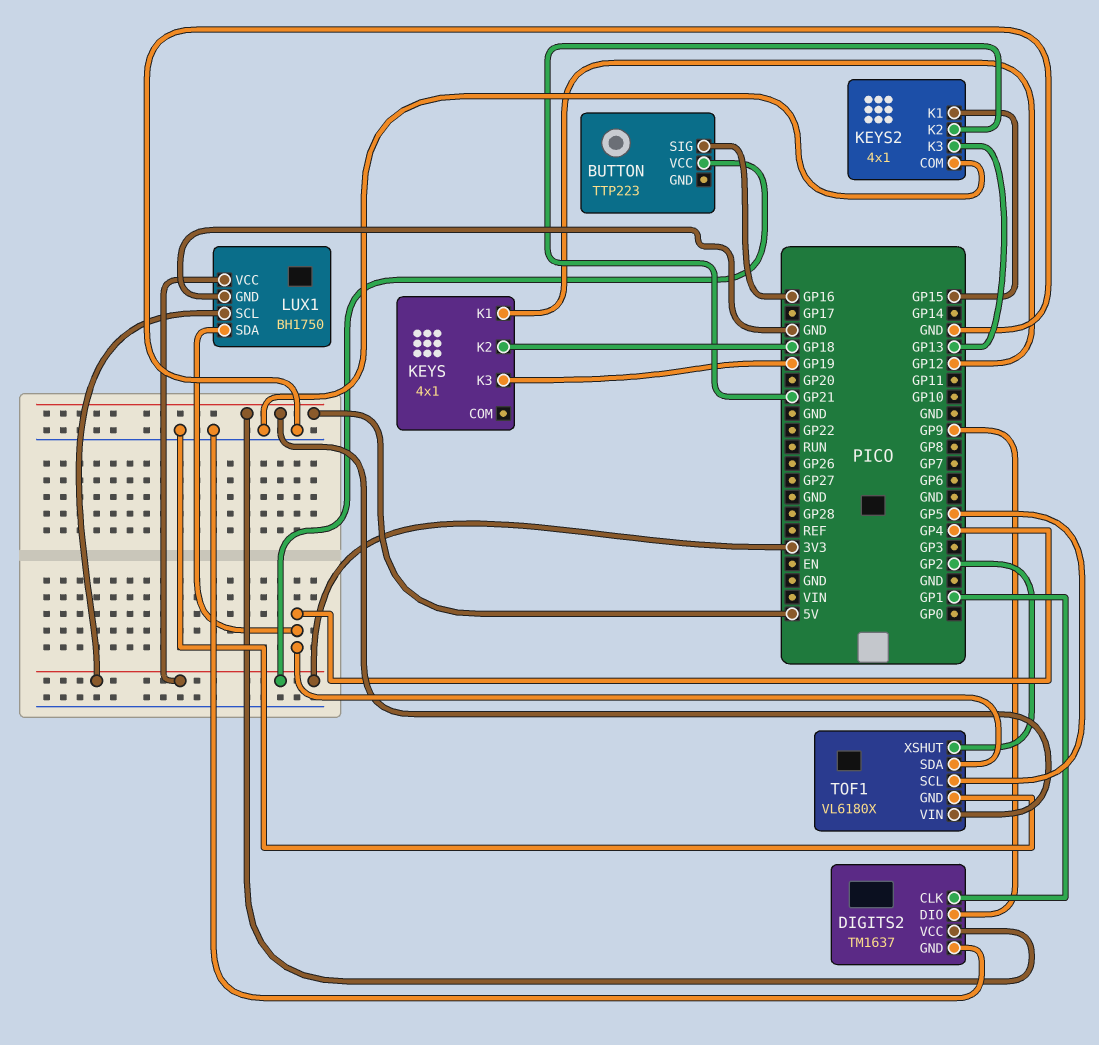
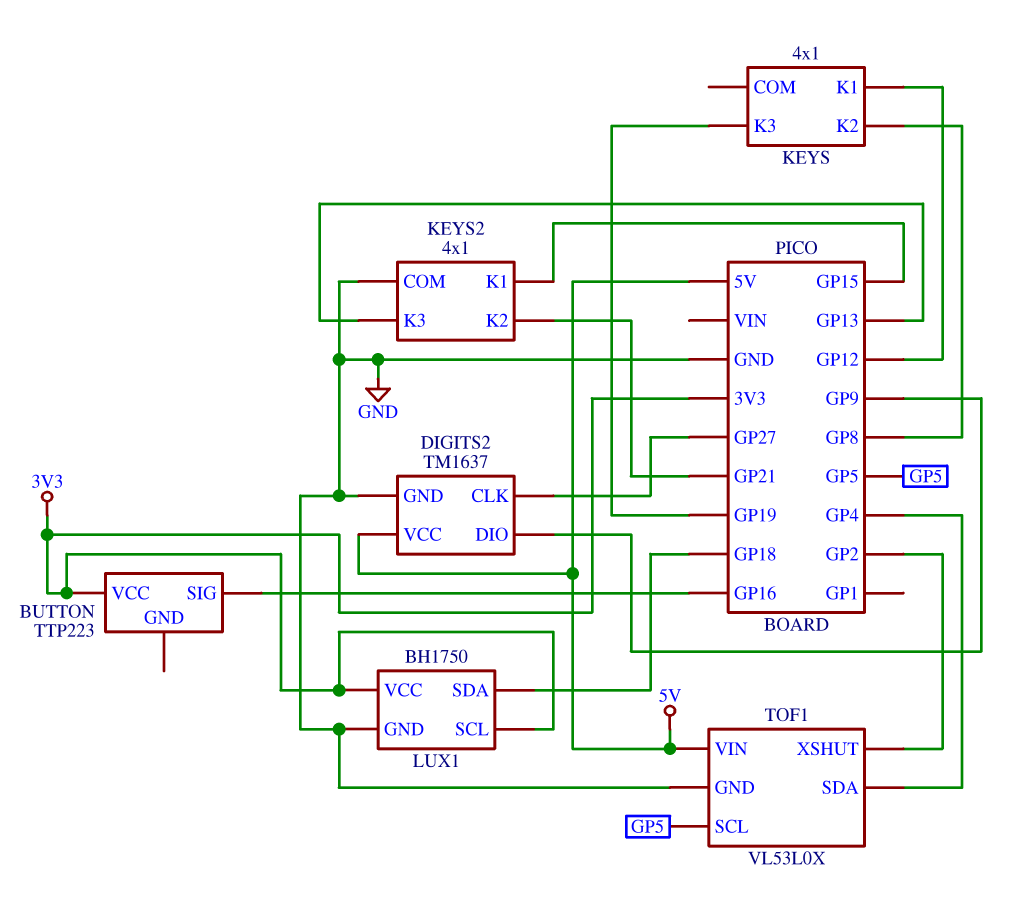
DIGITS2 pin CLK: GP1 -> GP27
KEYS pin K2: GP18 -> GP8
LUX1 pin SDA: GP4 -> GP18
TOF1: VL6180X -> VL53L0X

